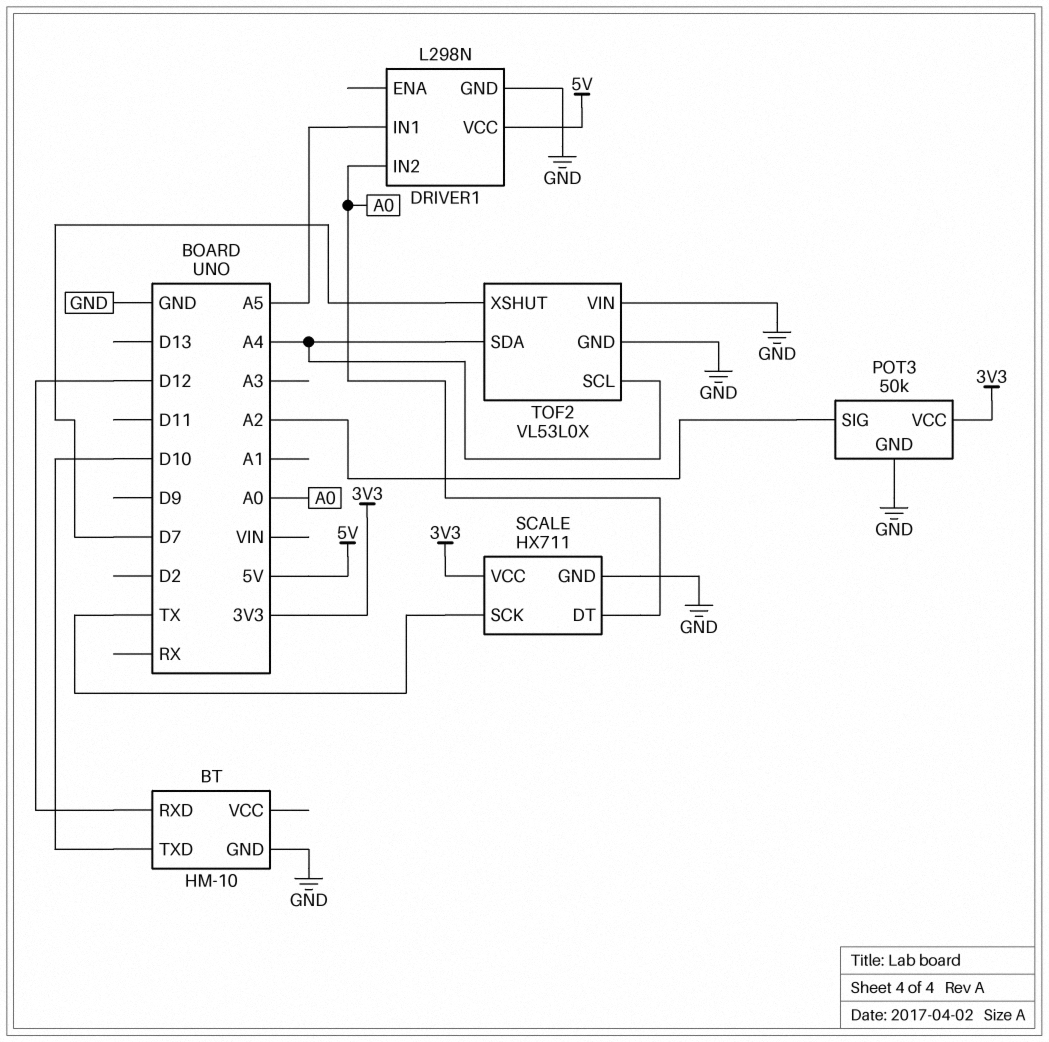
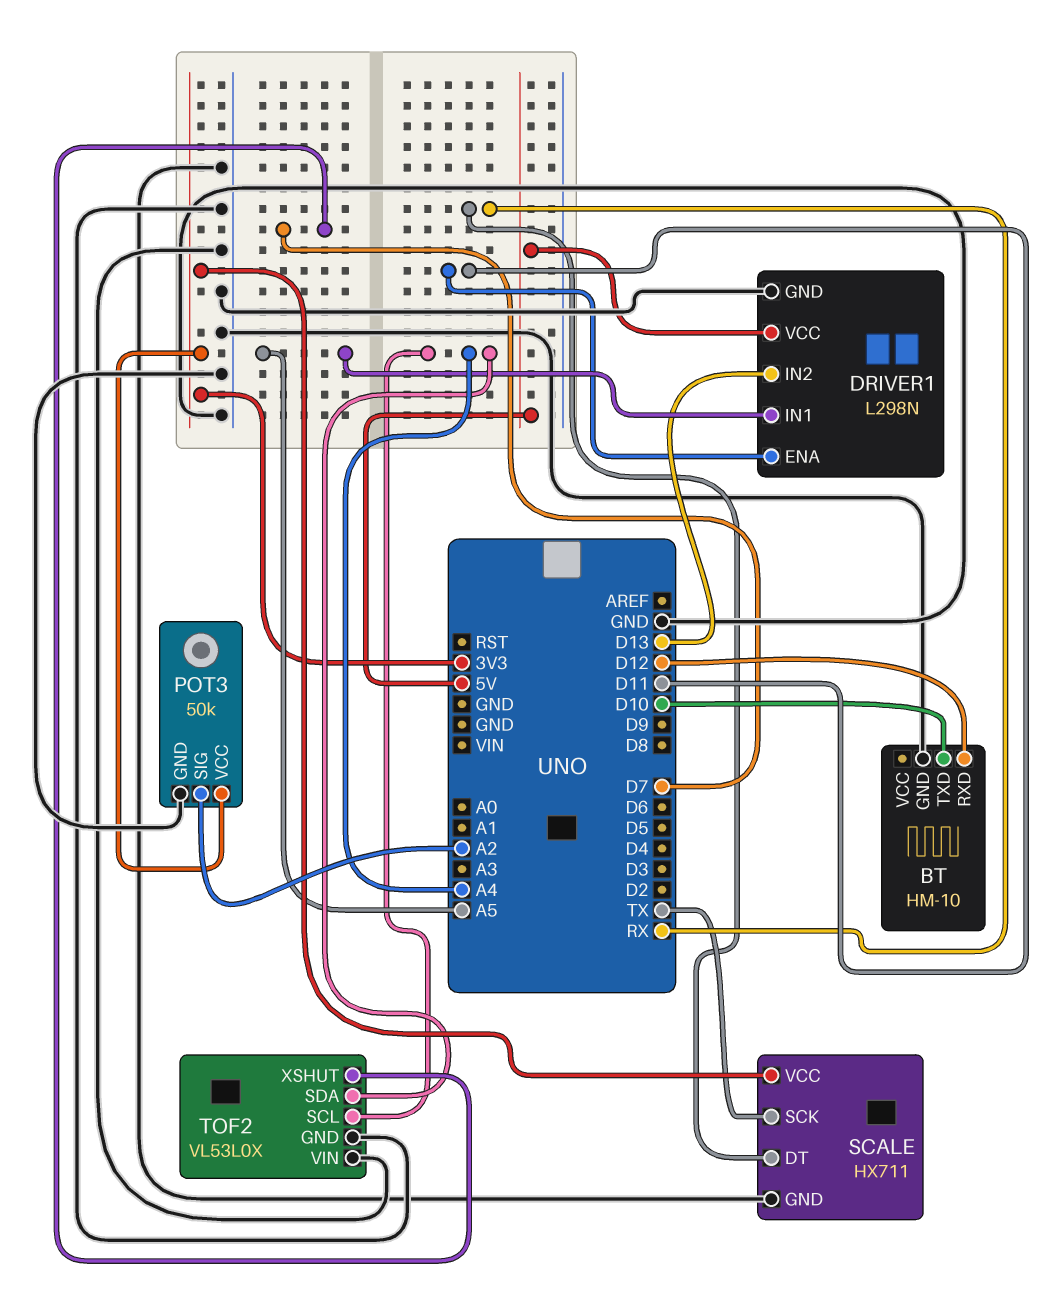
DRIVER1 pin ENA: none -> D11
DRIVER1 pin IN2: A0 -> D13
SCALE pin DT: A0 -> RX

